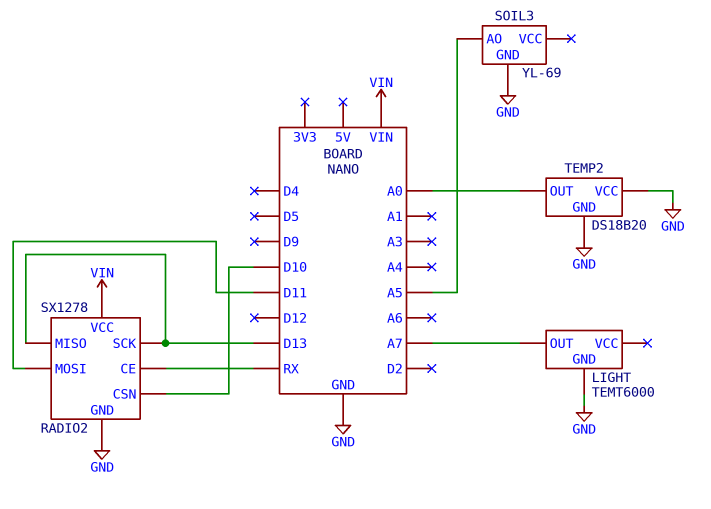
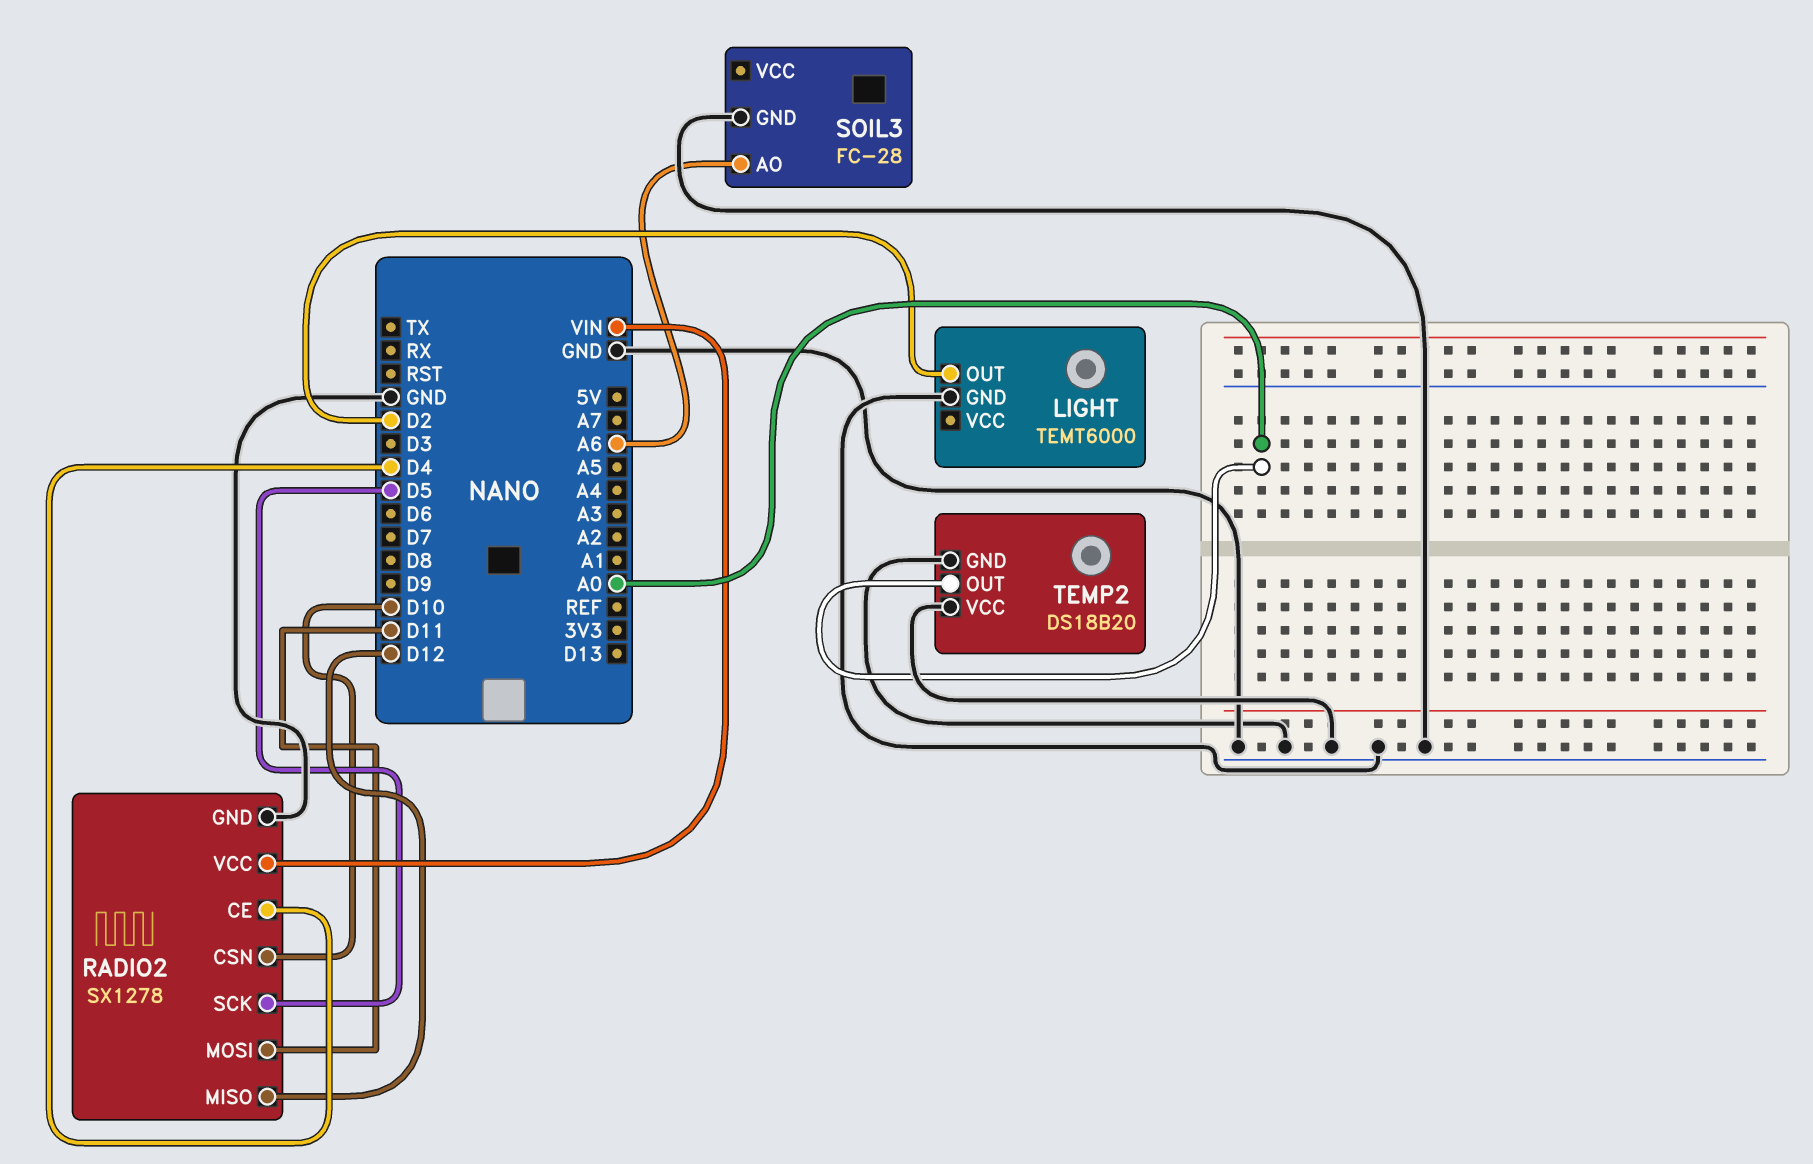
LIGHT pin OUT: A7 -> D2
RADIO2 pin CE: RX -> D4
RADIO2 pin MISO: D13 -> D12
RADIO2 pin SCK: D13 -> D5
SOIL3: YL-69 -> FC-28
SOIL3 pin AO: A5 -> A6

